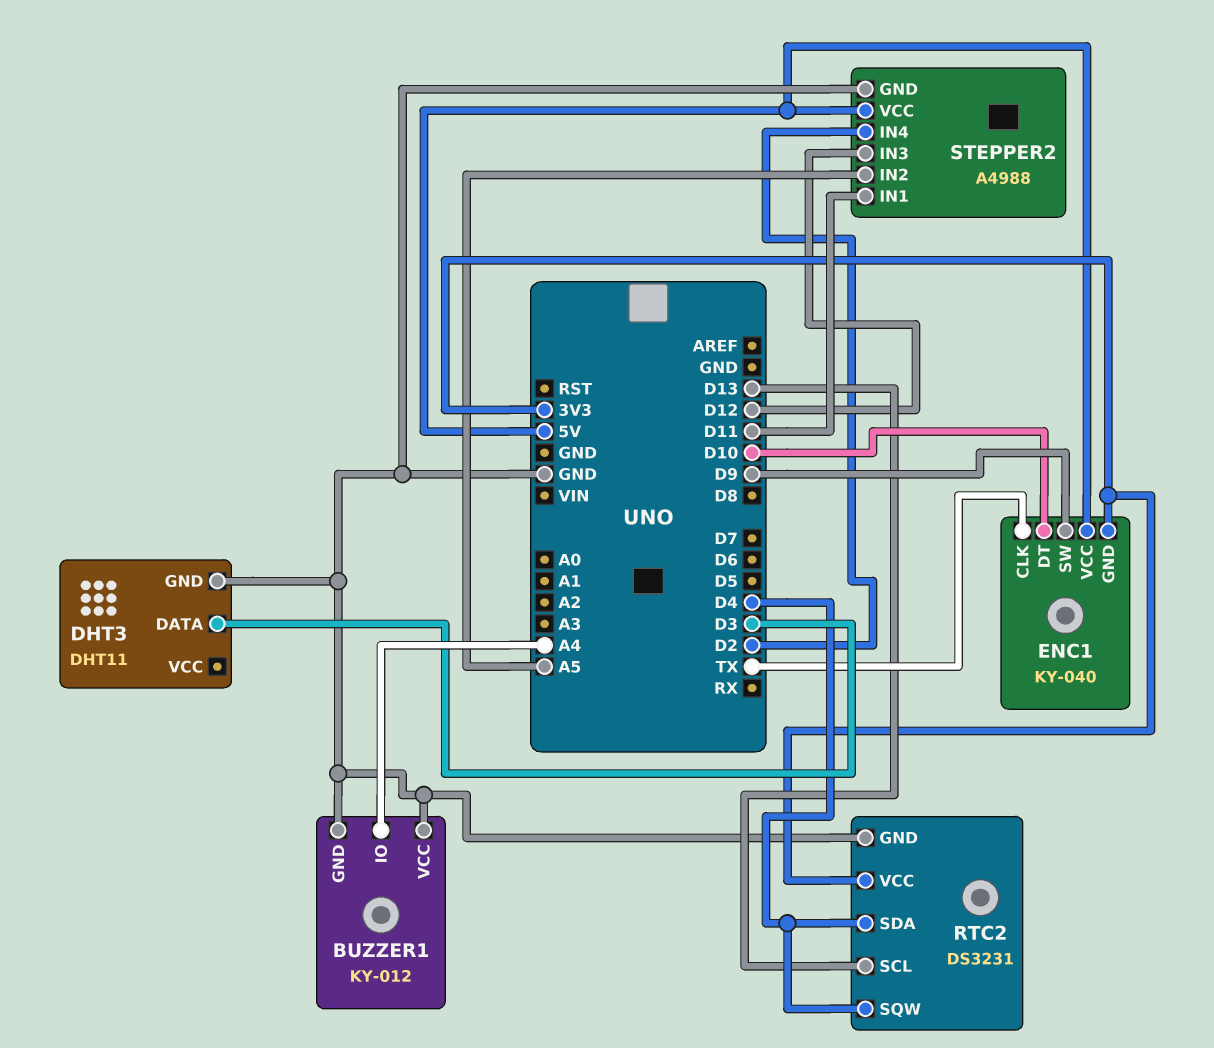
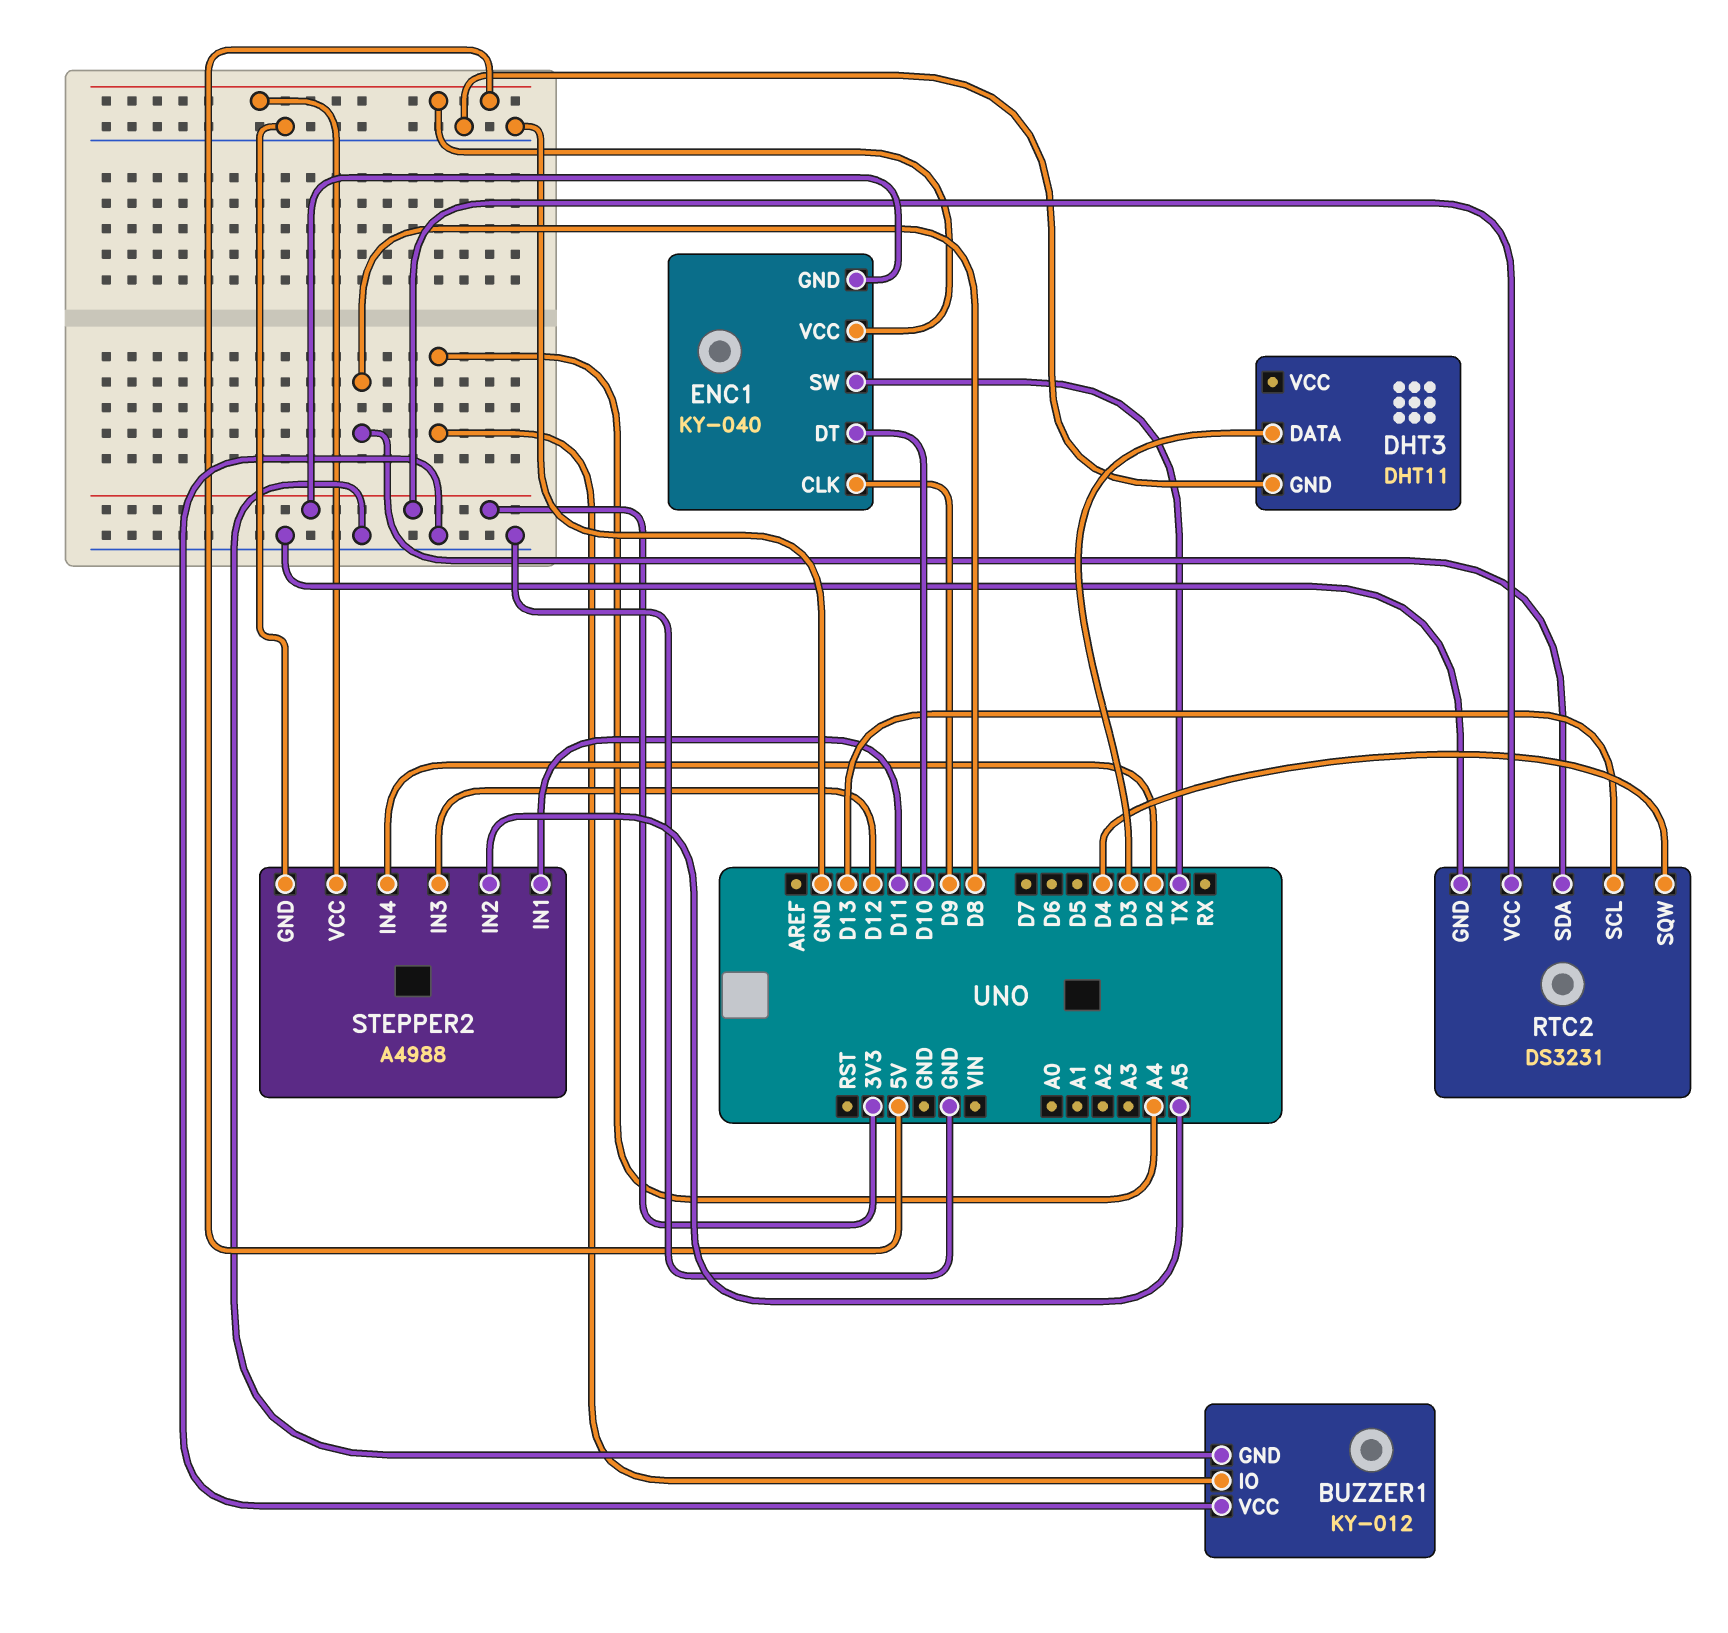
ENC1 pin CLK: TX -> D9
ENC1 pin SW: D9 -> TX
RTC2 pin SDA: D4 -> D8

